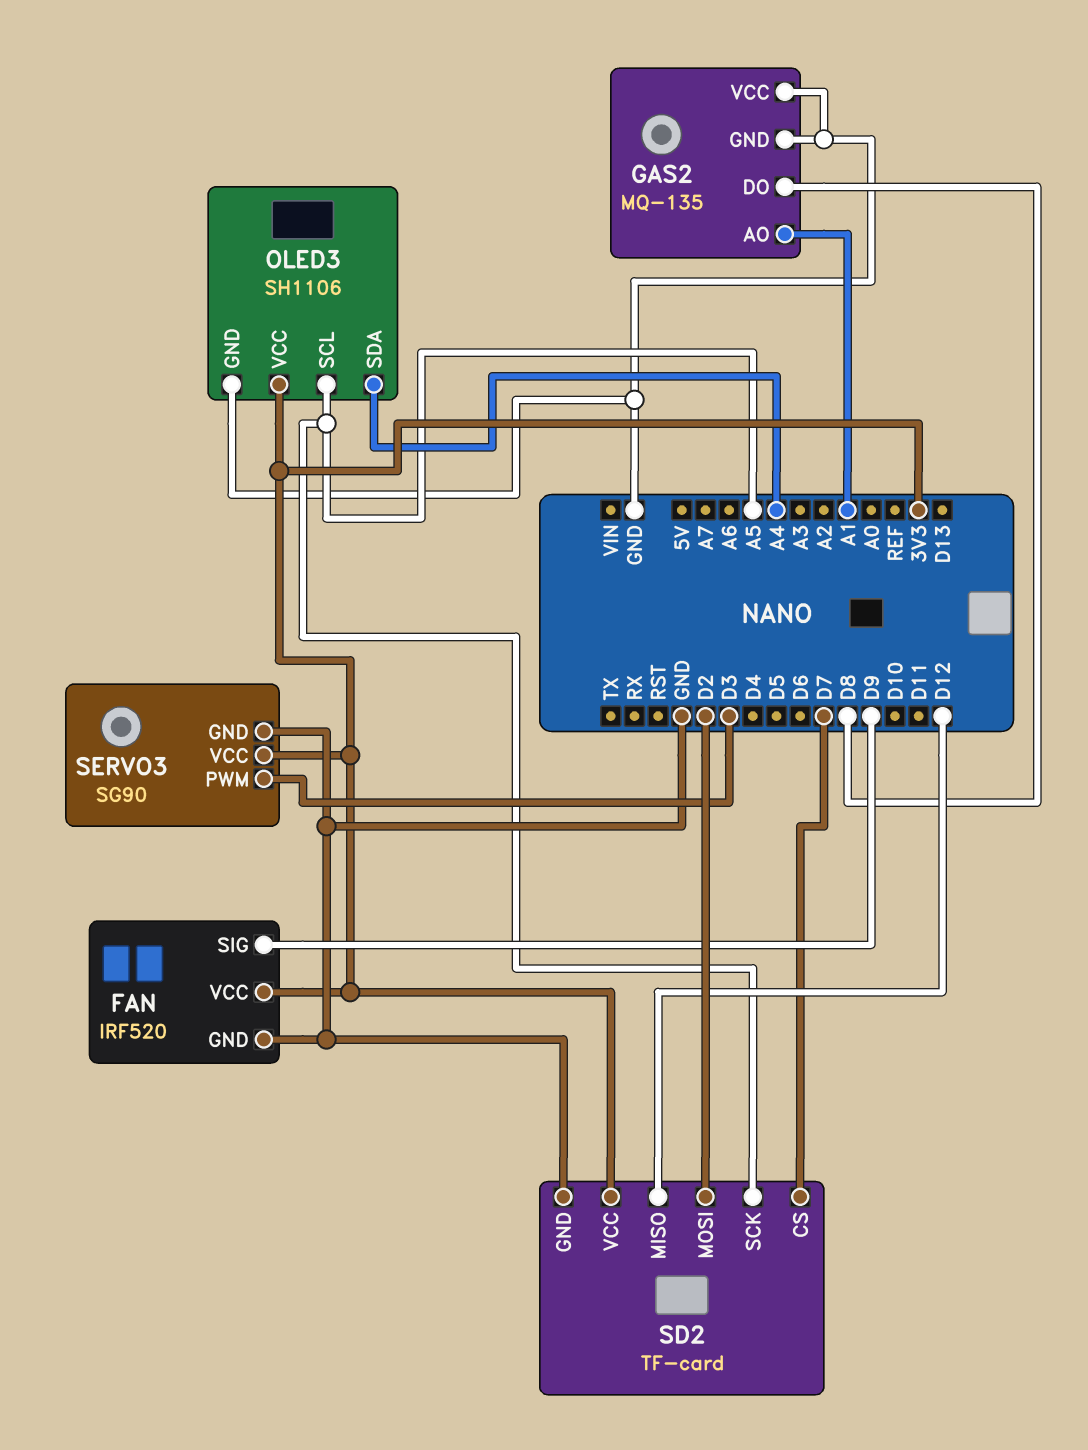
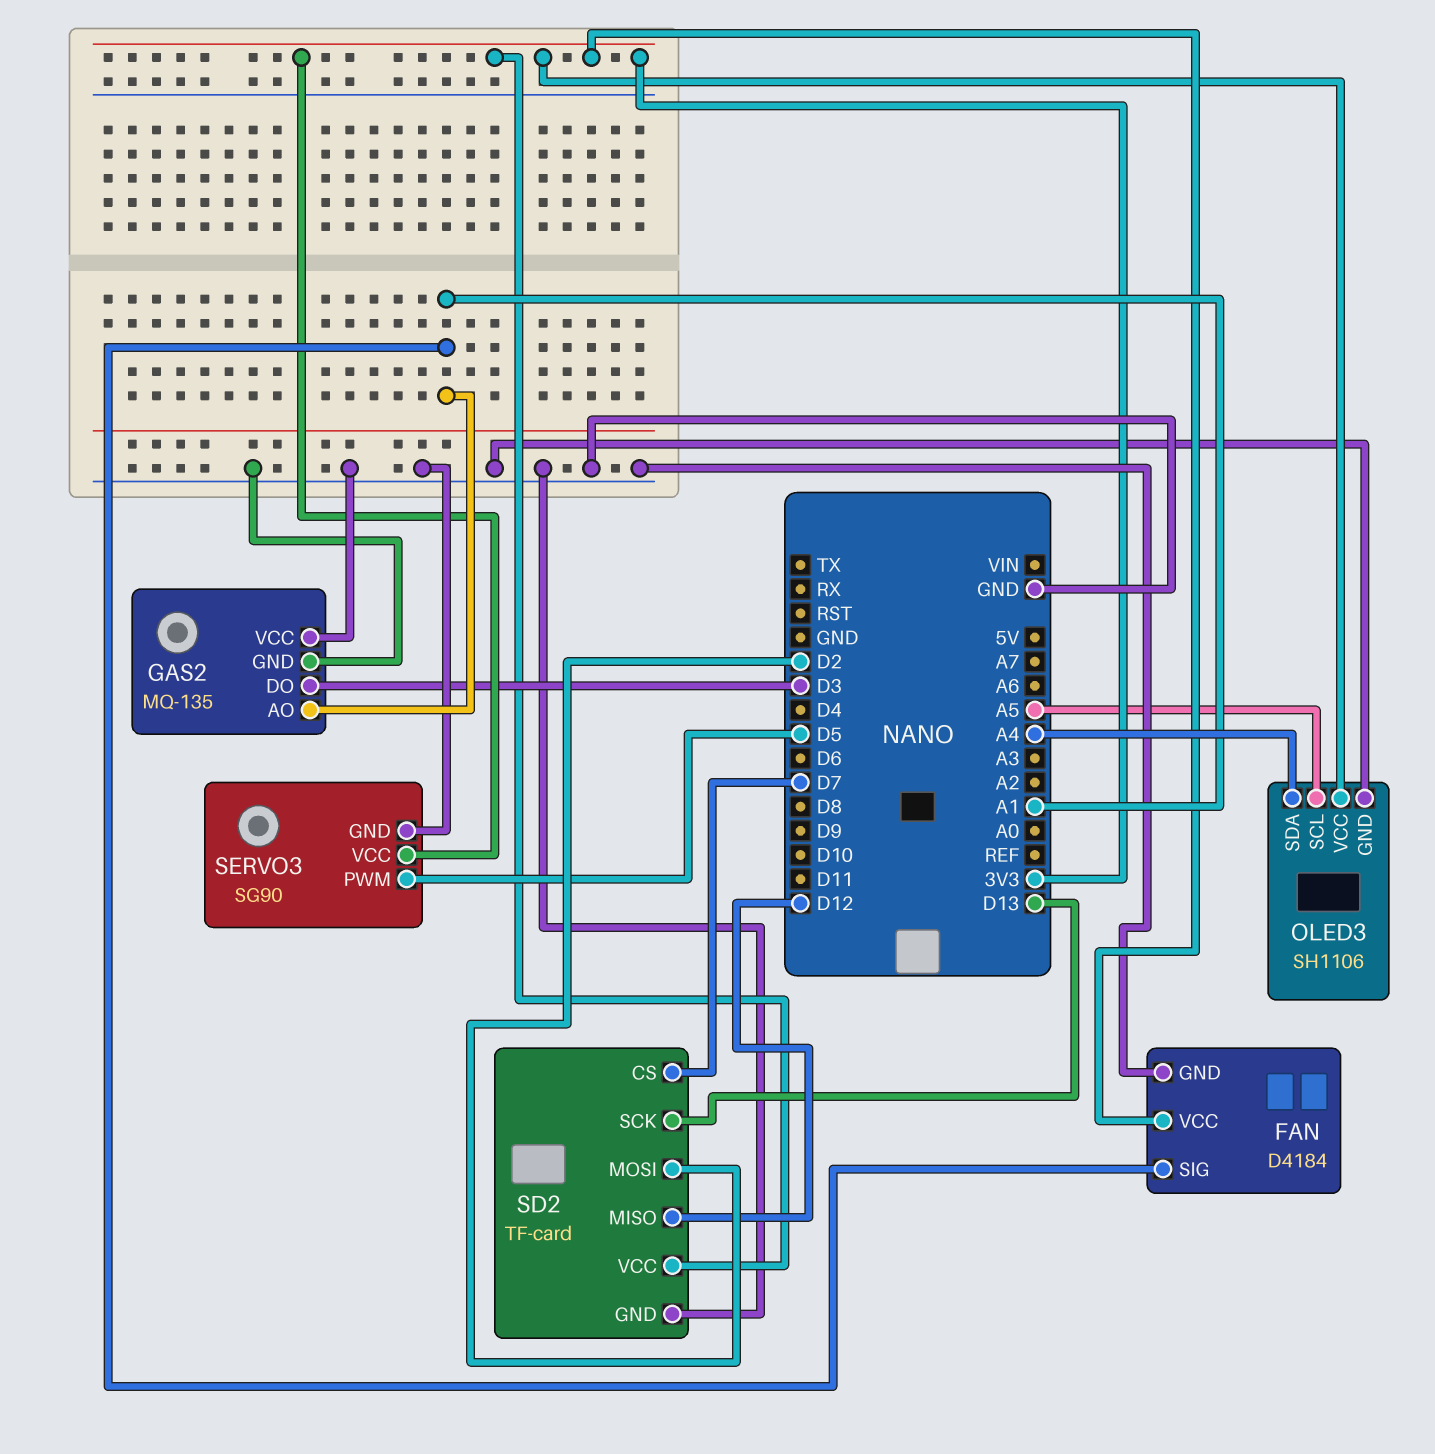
FAN: IRF520 -> D4184
FAN pin SIG: D9 -> A1
GAS2 pin DO: D8 -> D3
SD2 pin SCK: A5 -> D13
SERVO3 pin PWM: D3 -> D5

